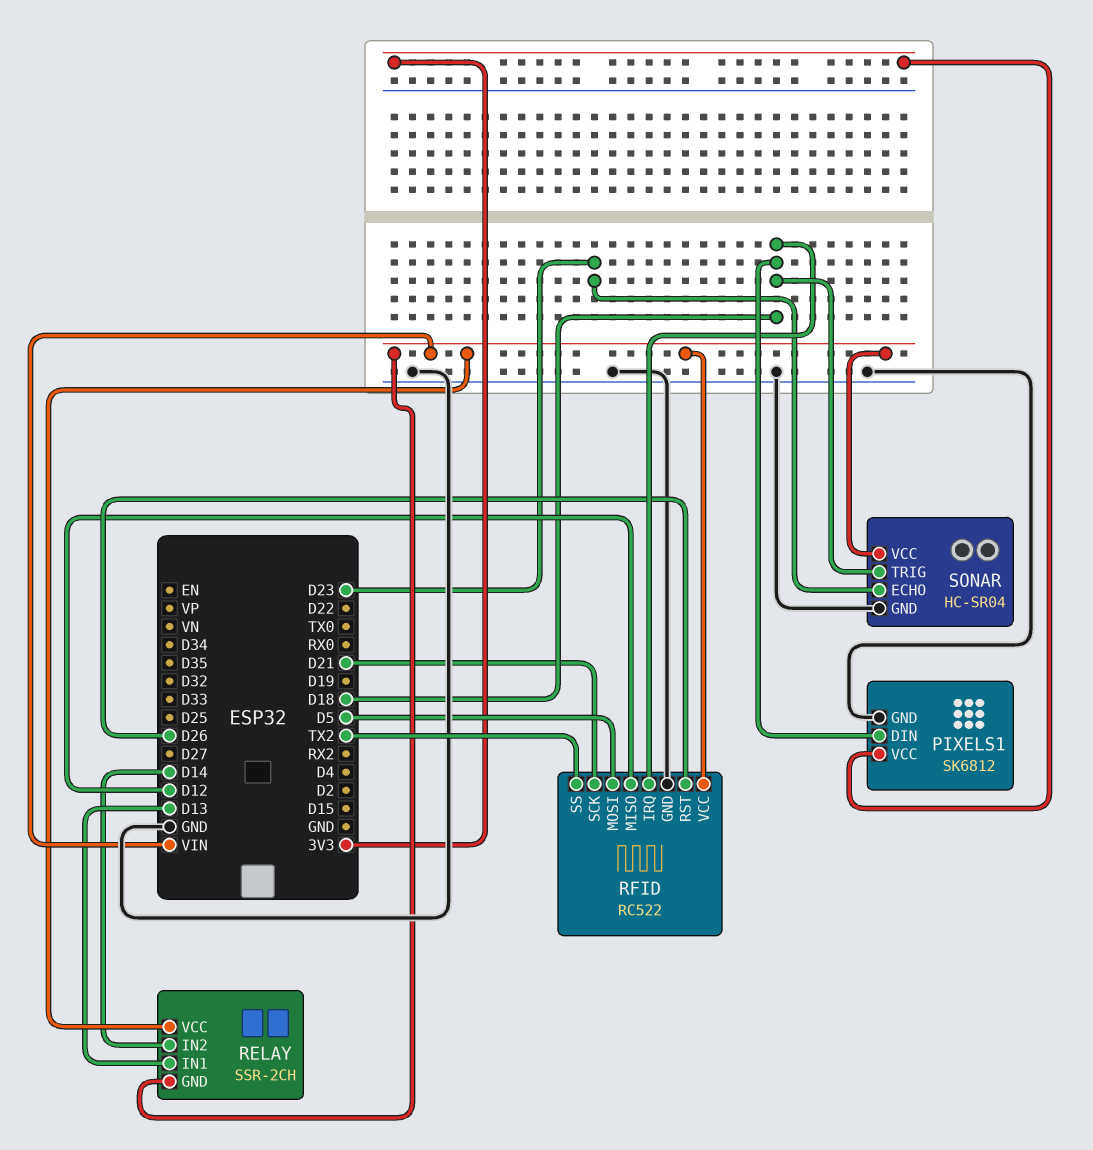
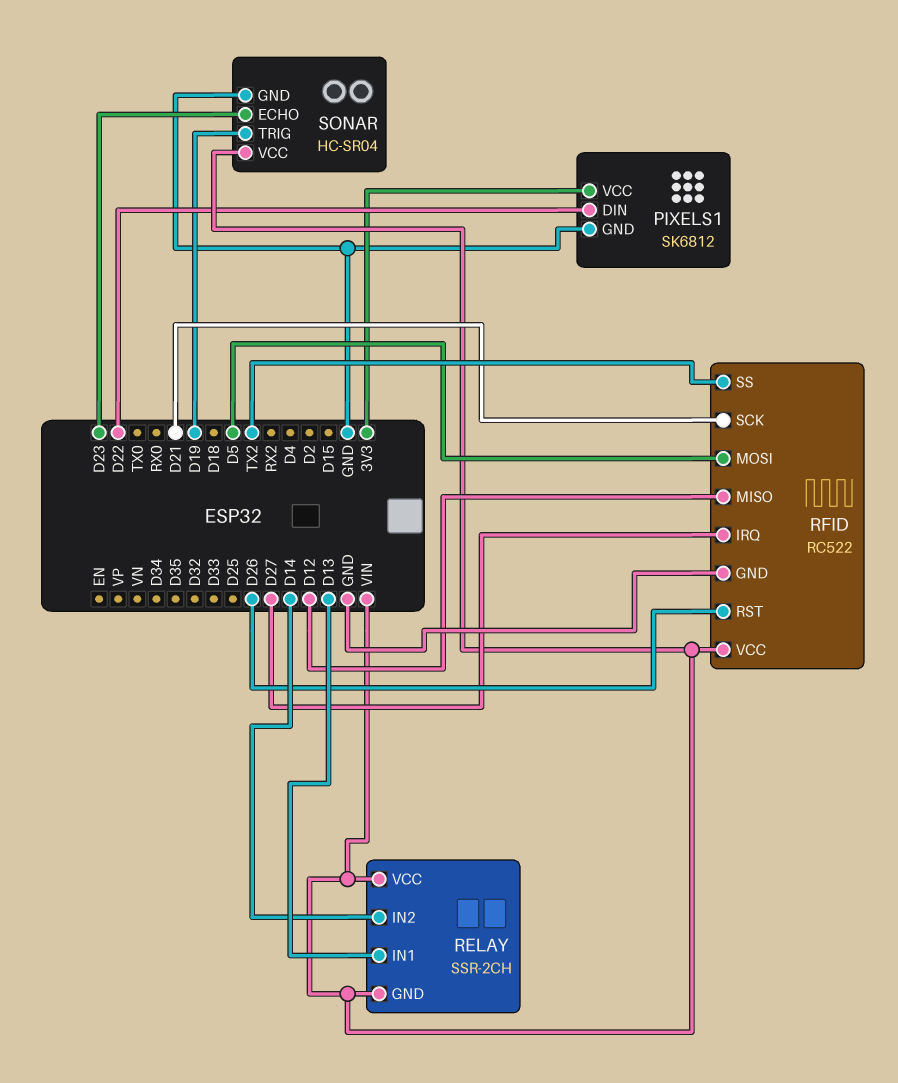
PIXELS1 pin DIN: D18 -> D22
RFID pin IRQ: D18 -> D27
SONAR pin TRIG: D18 -> D19

